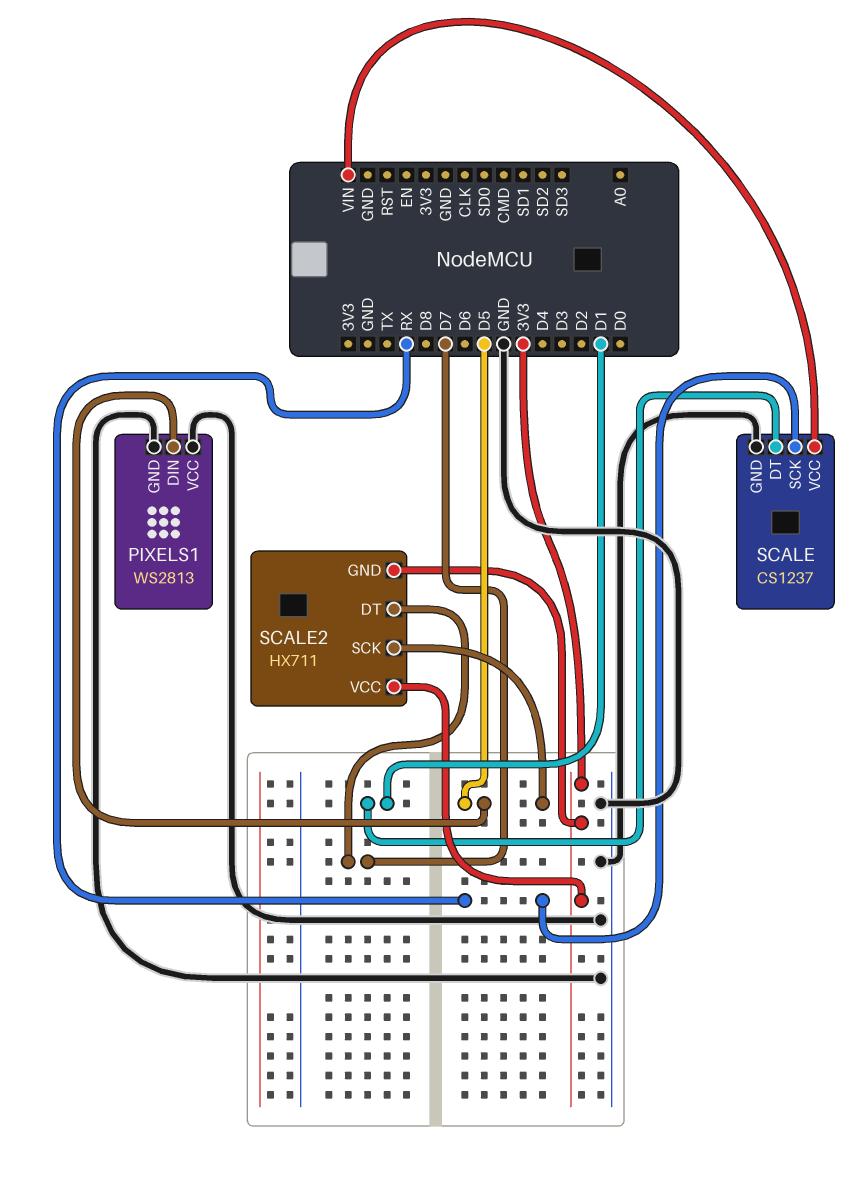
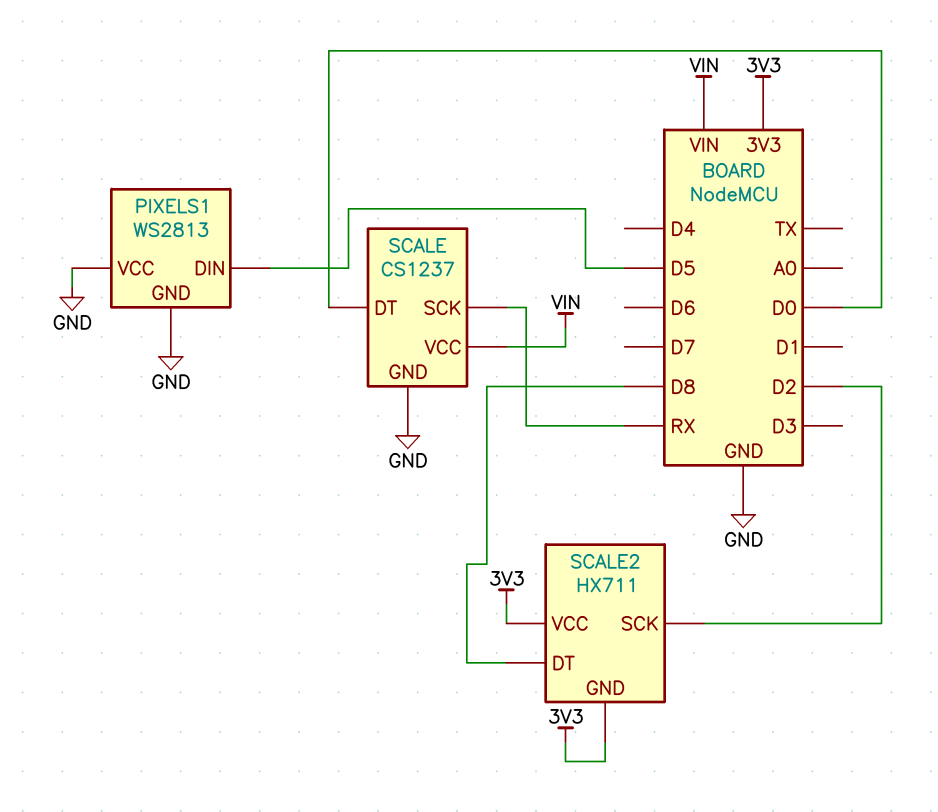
SCALE pin DT: D1 -> D0
SCALE2 pin DT: D7 -> D8
SCALE2 pin SCK: D5 -> D2

